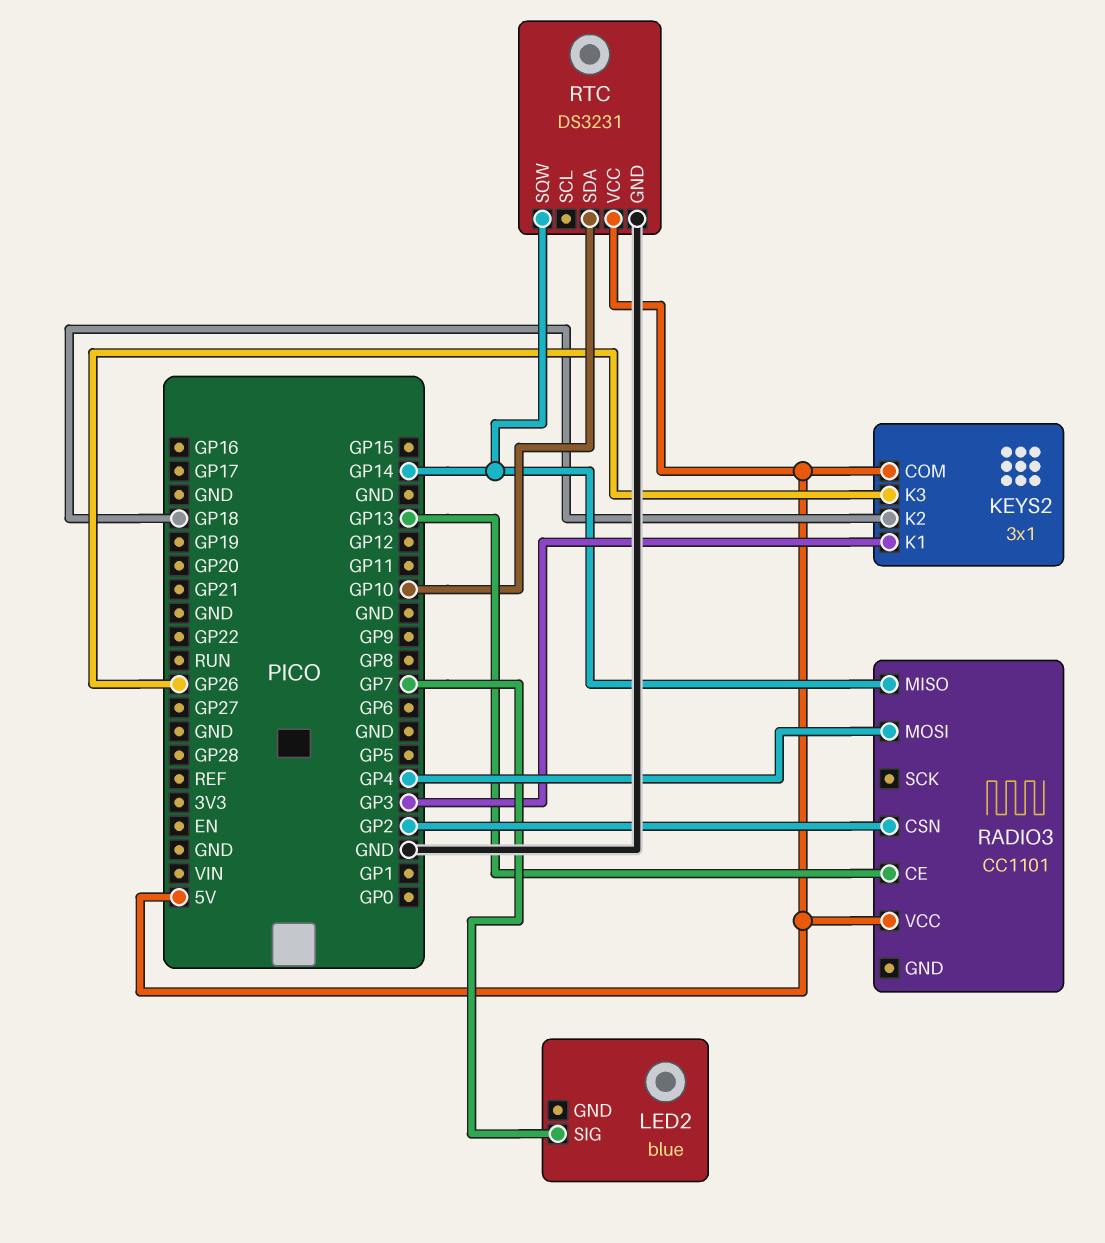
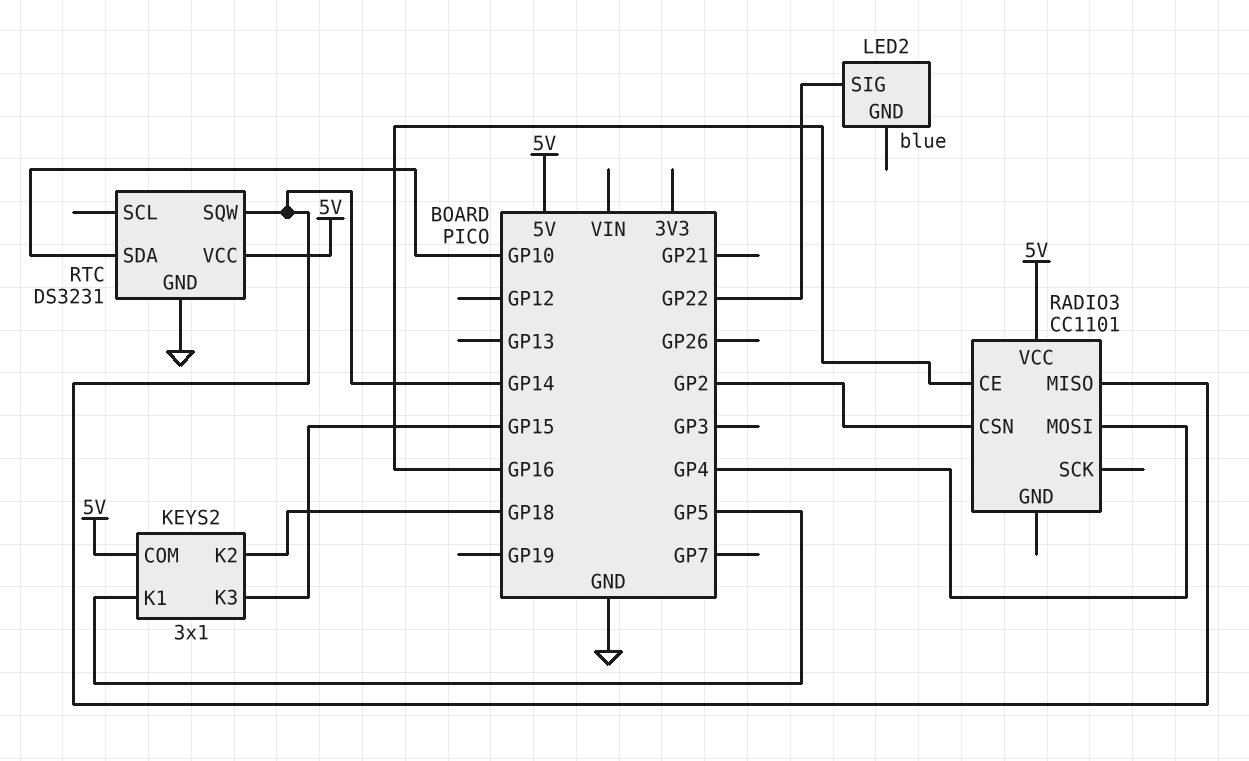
KEYS2 pin K1: GP3 -> GP5
KEYS2 pin K3: GP26 -> GP15
LED2 pin SIG: GP7 -> GP22
RADIO3 pin CE: GP13 -> GP16

